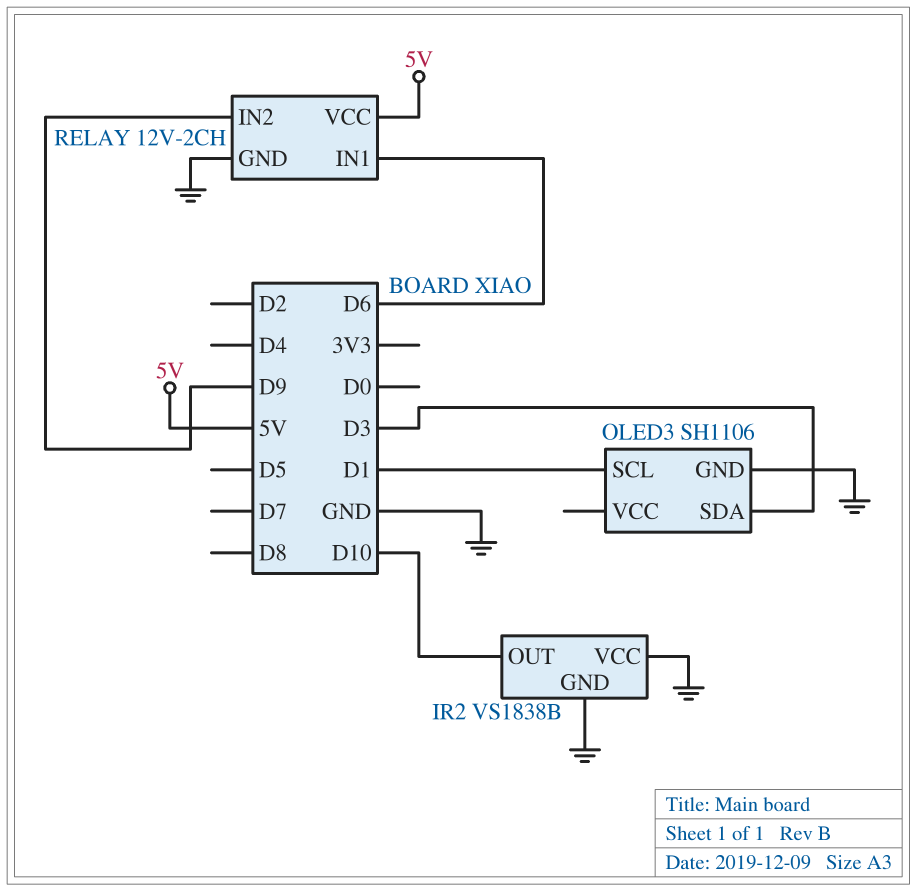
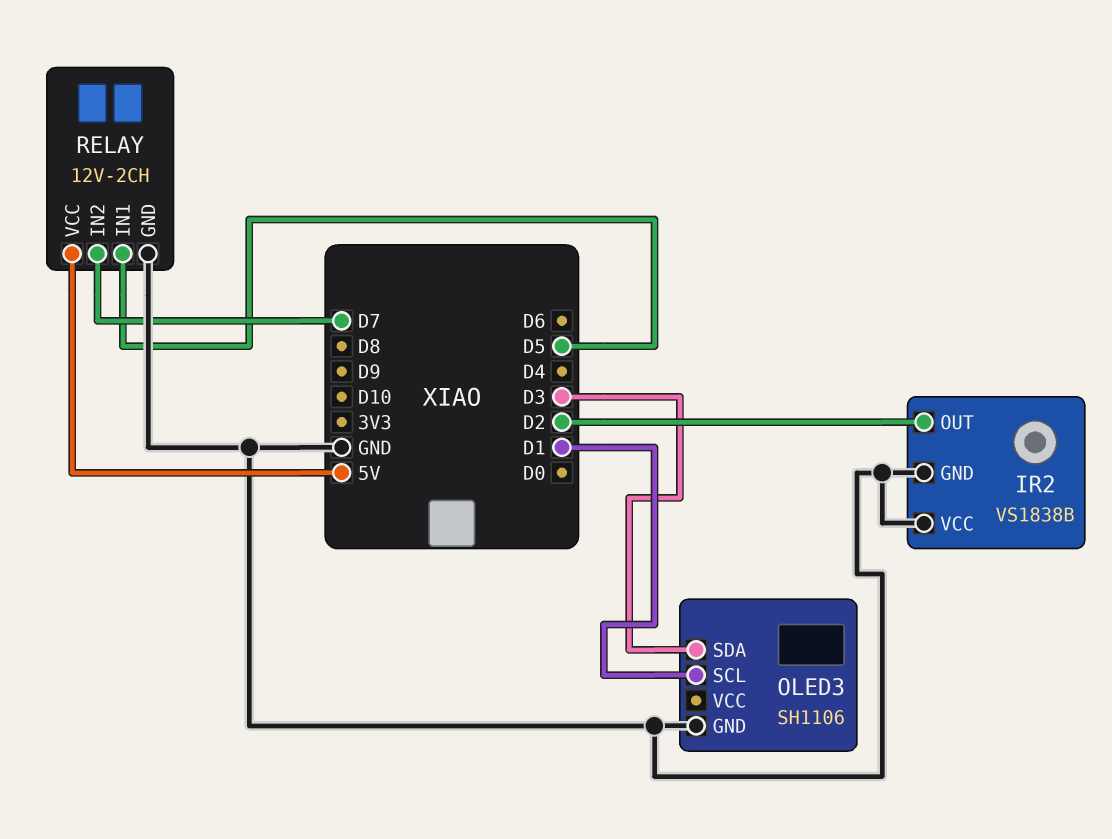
IR2 pin OUT: D10 -> D2
RELAY pin IN1: D6 -> D5
RELAY pin IN2: D9 -> D7

